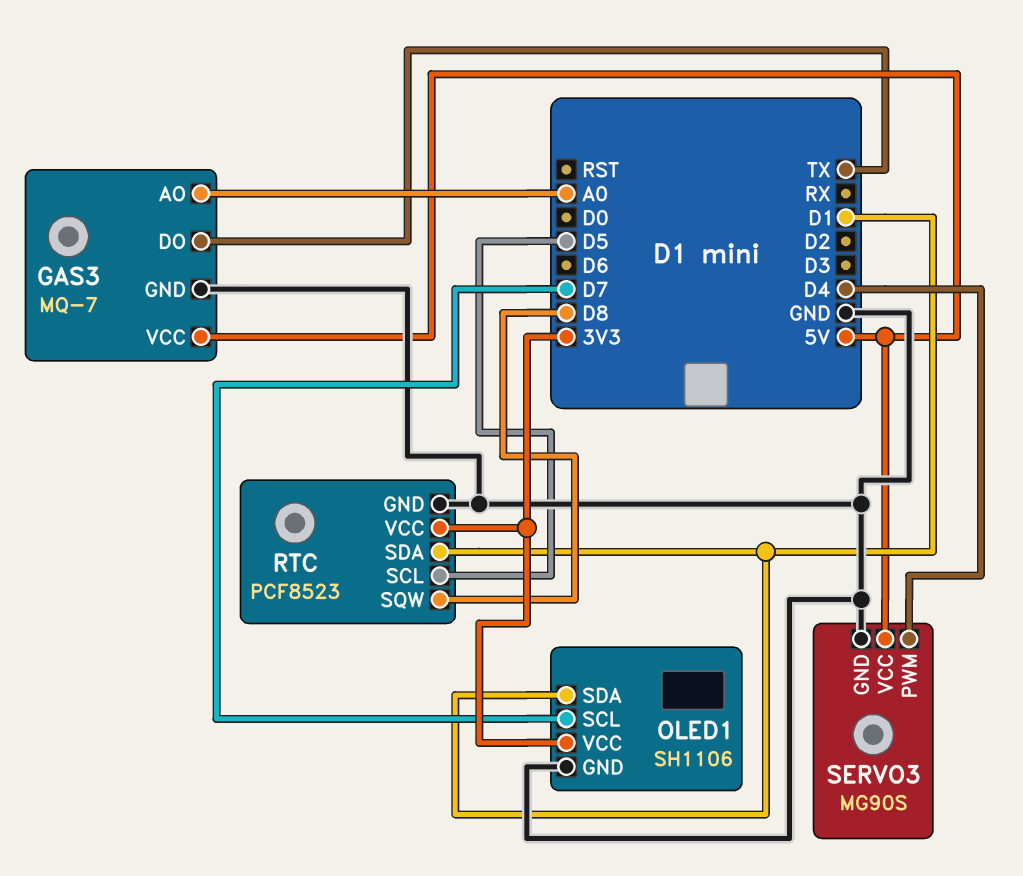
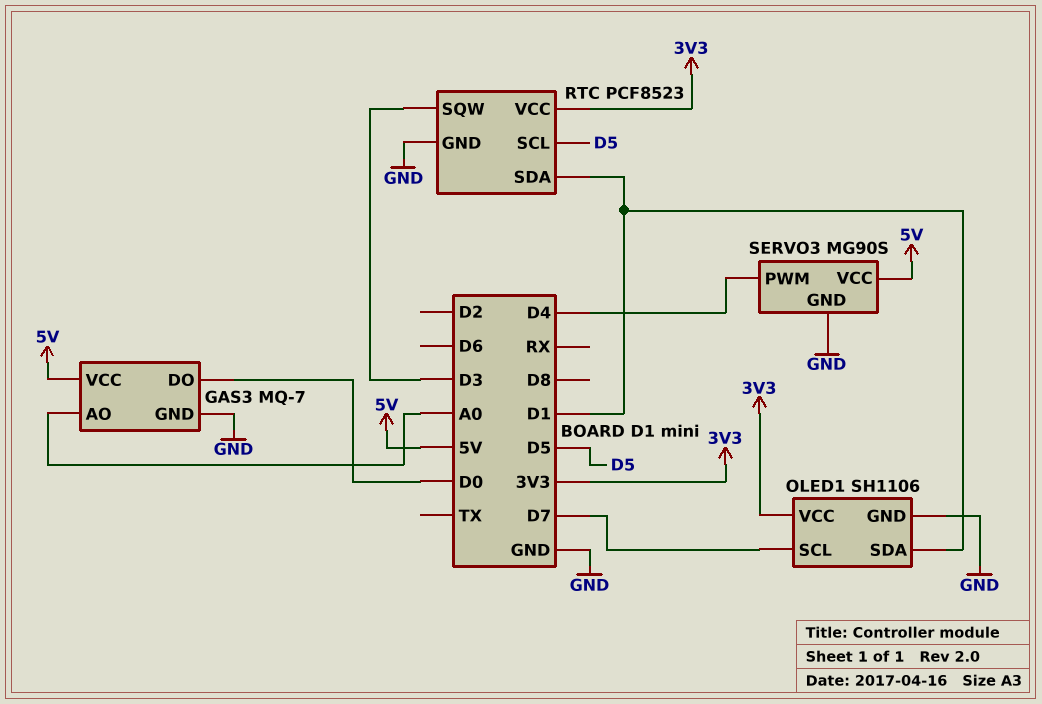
GAS3 pin DO: TX -> D0
RTC pin SQW: D8 -> D3

